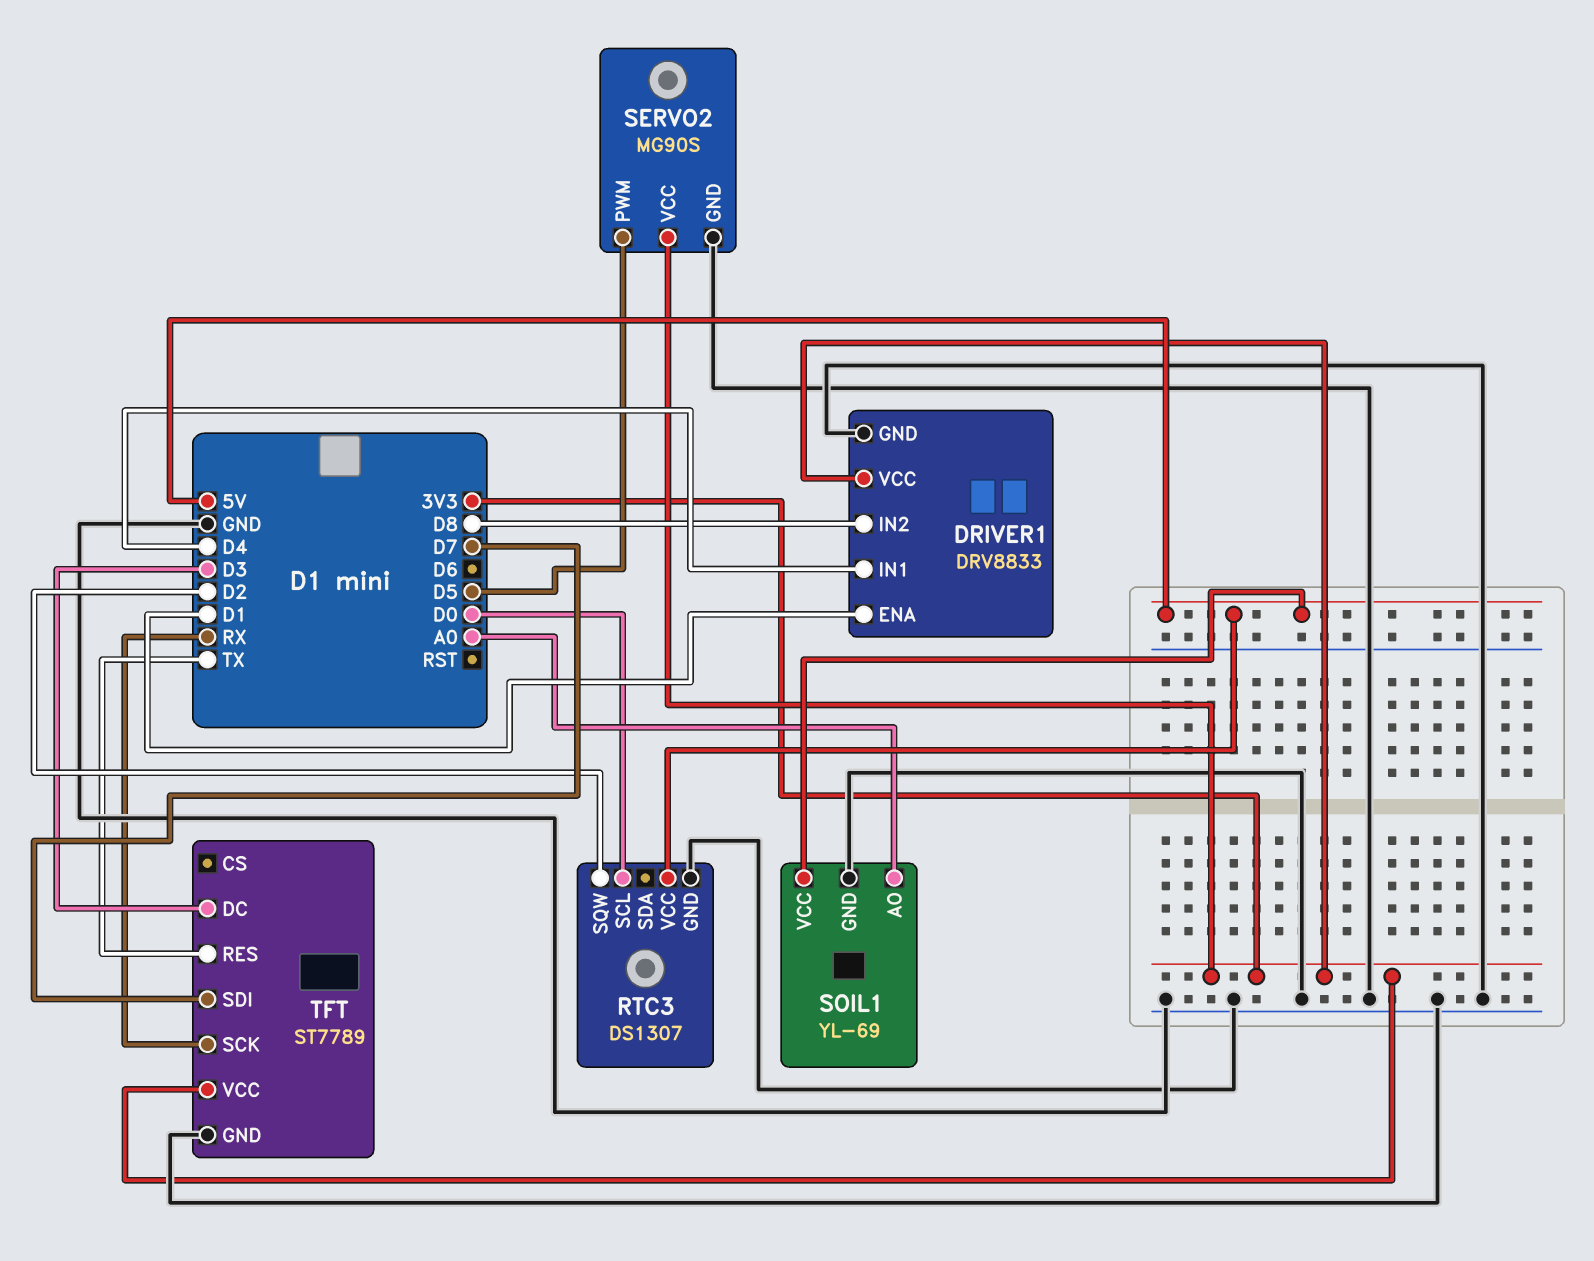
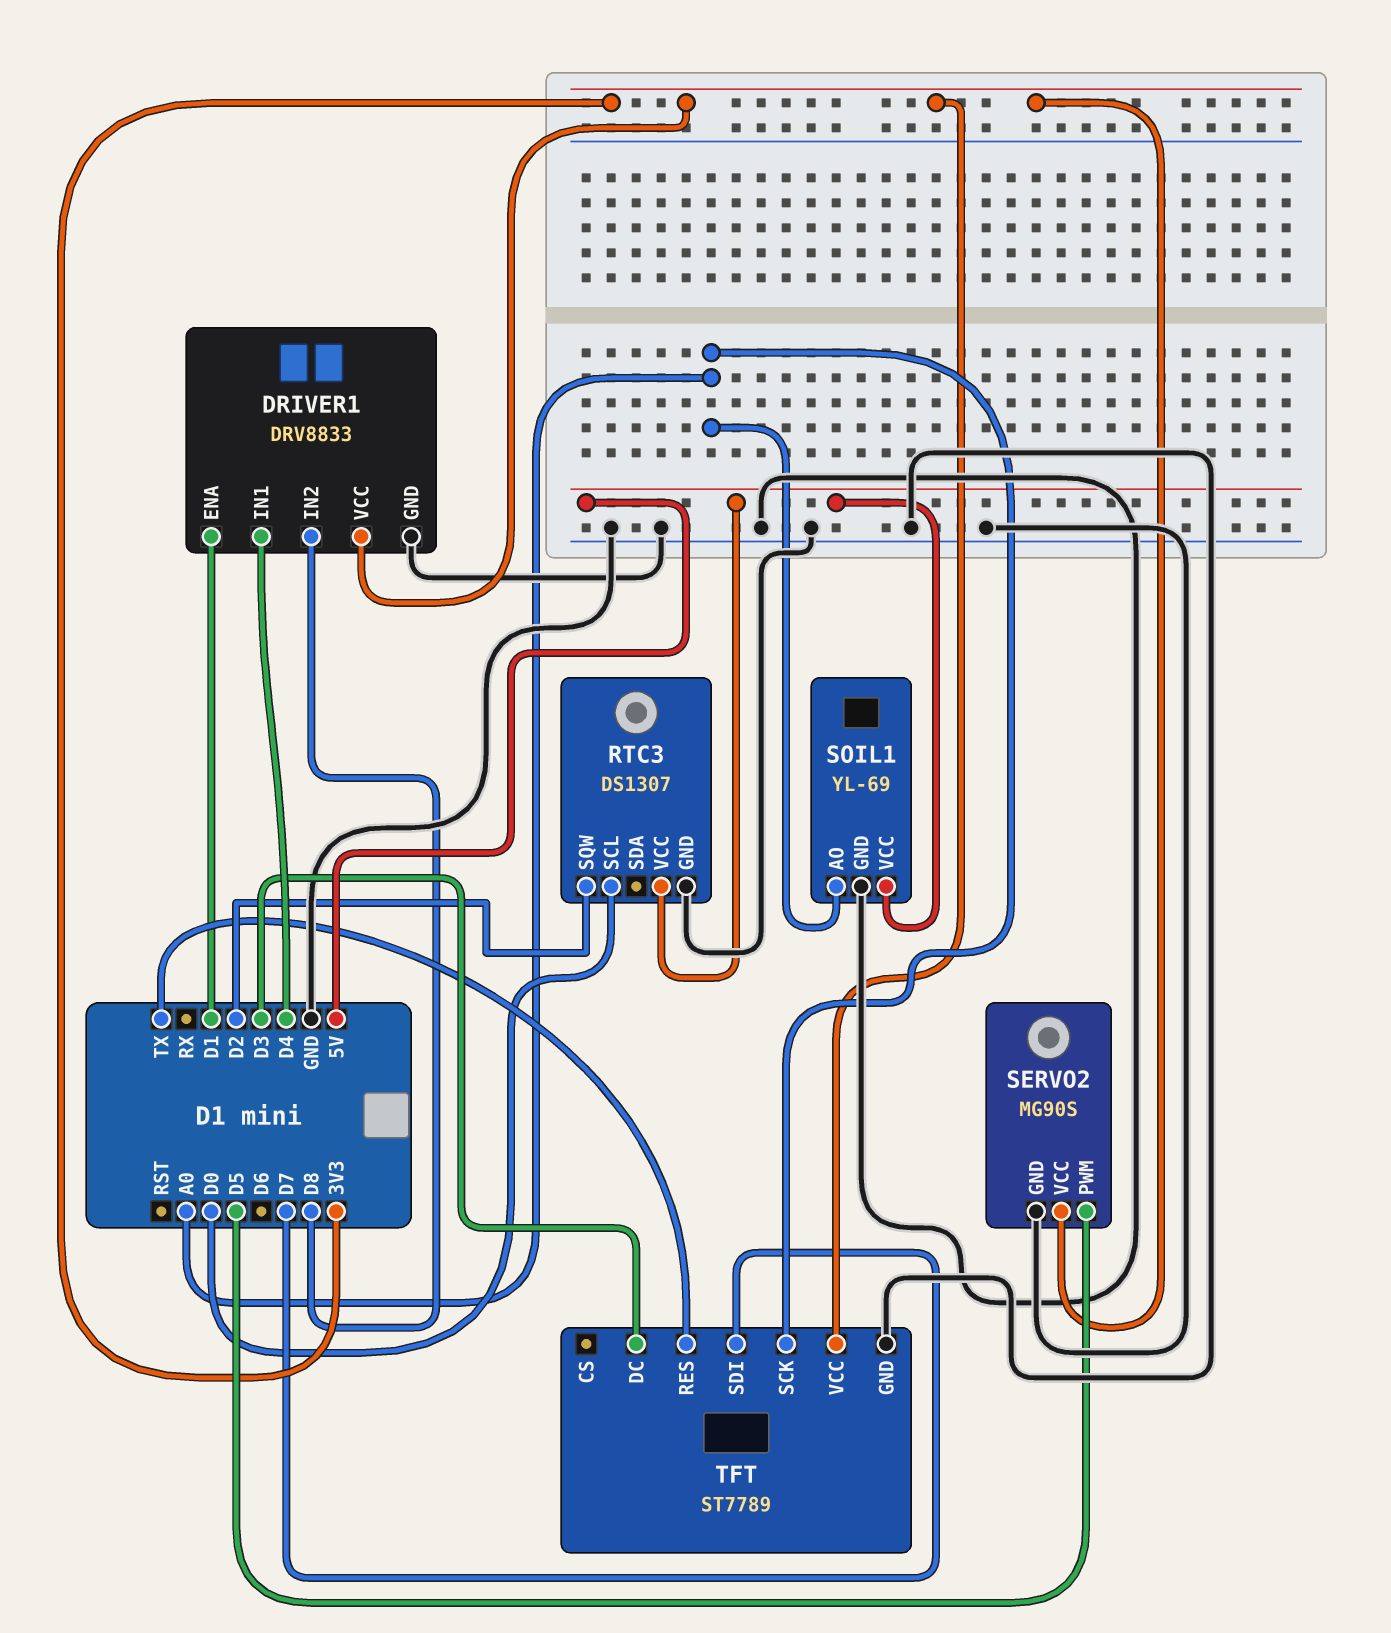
TFT pin SCK: RX -> A0

